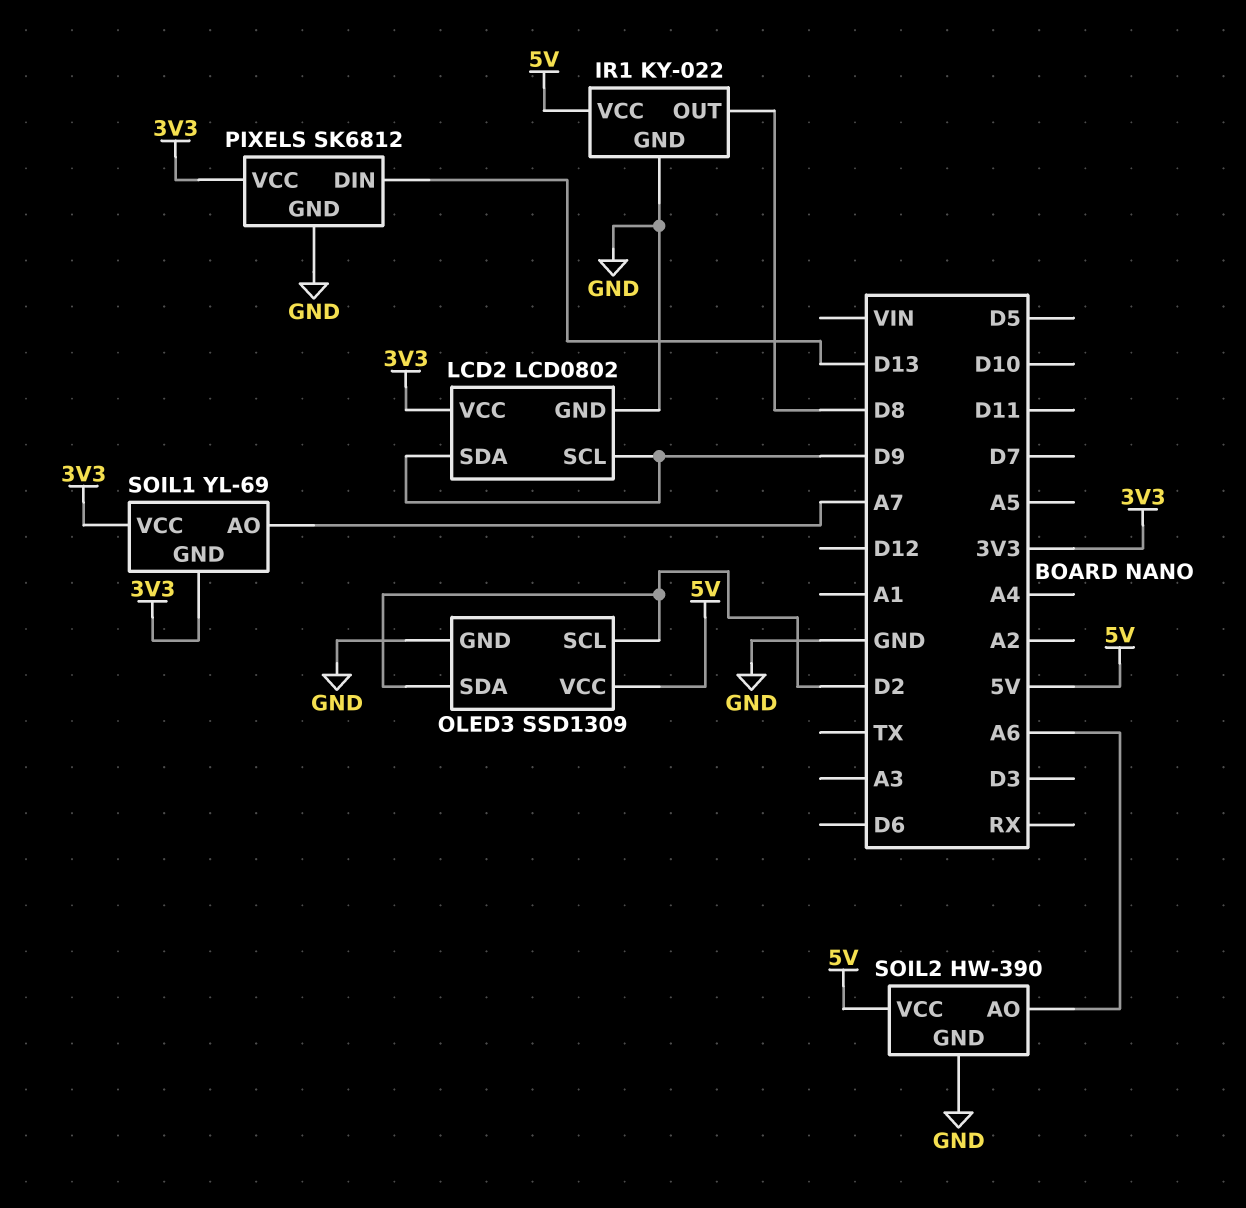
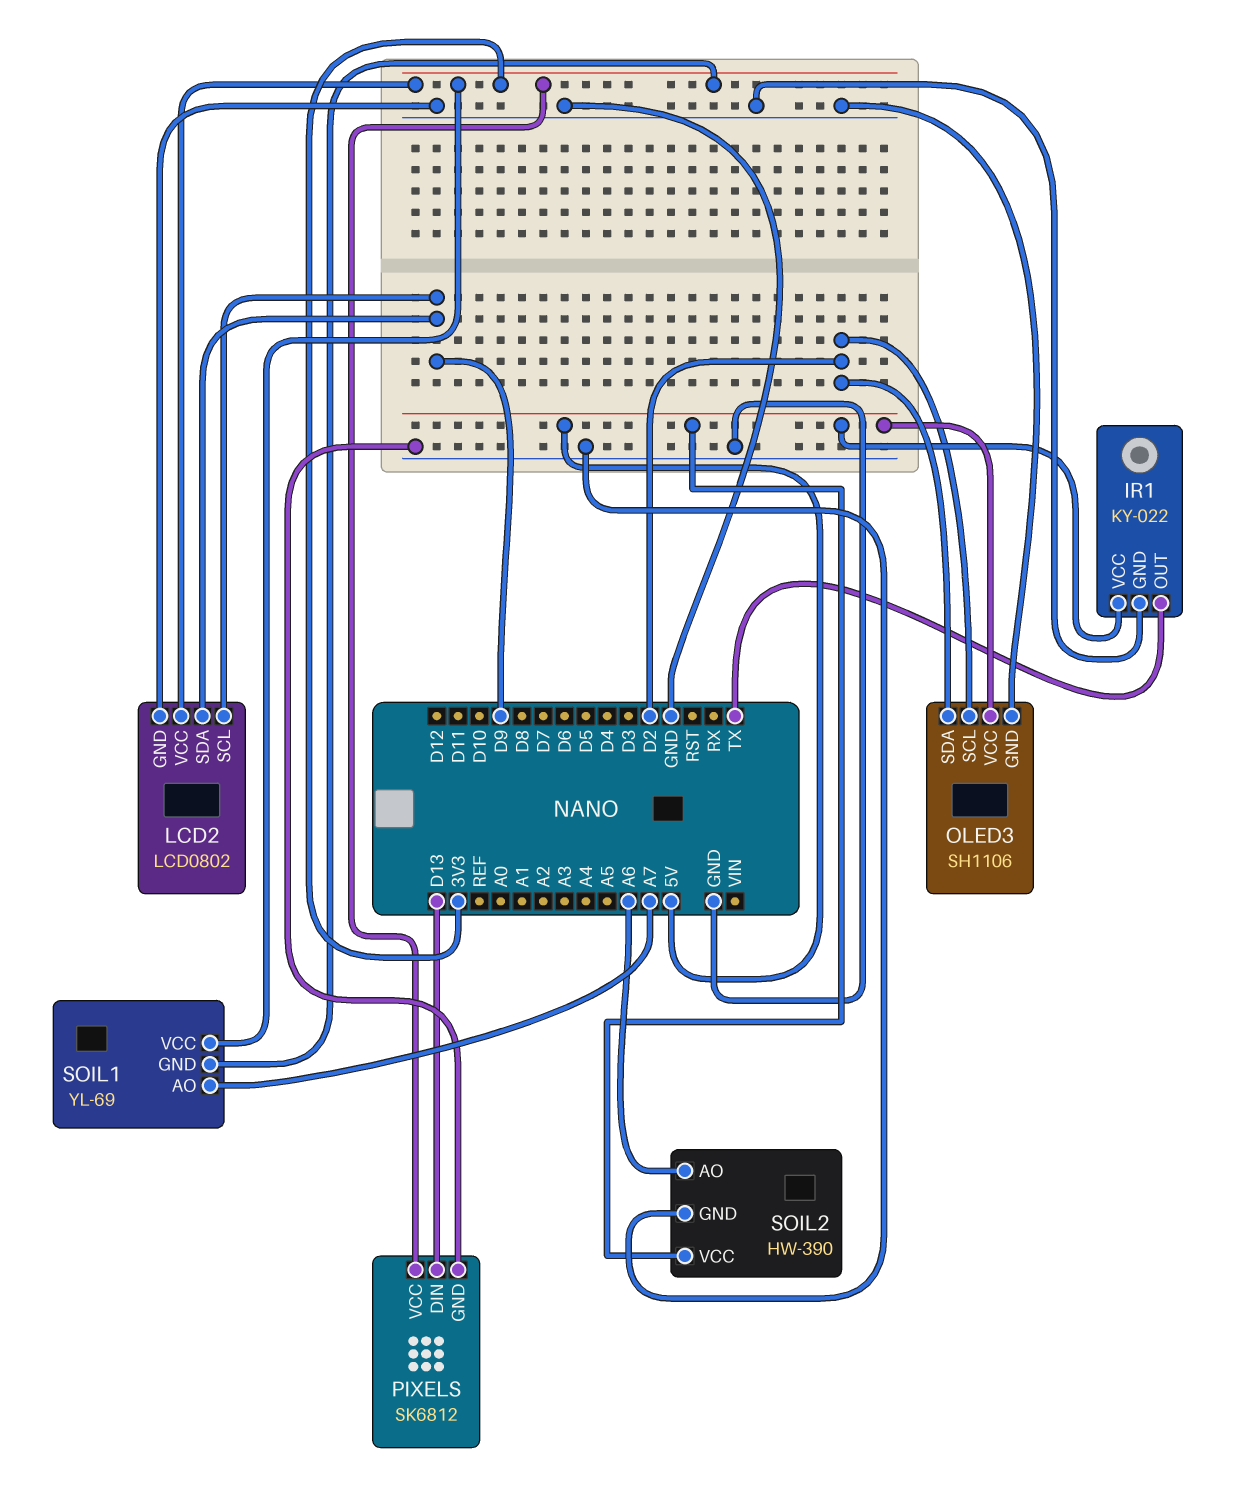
IR1 pin OUT: D8 -> TX
OLED3: SSD1309 -> SH1106

